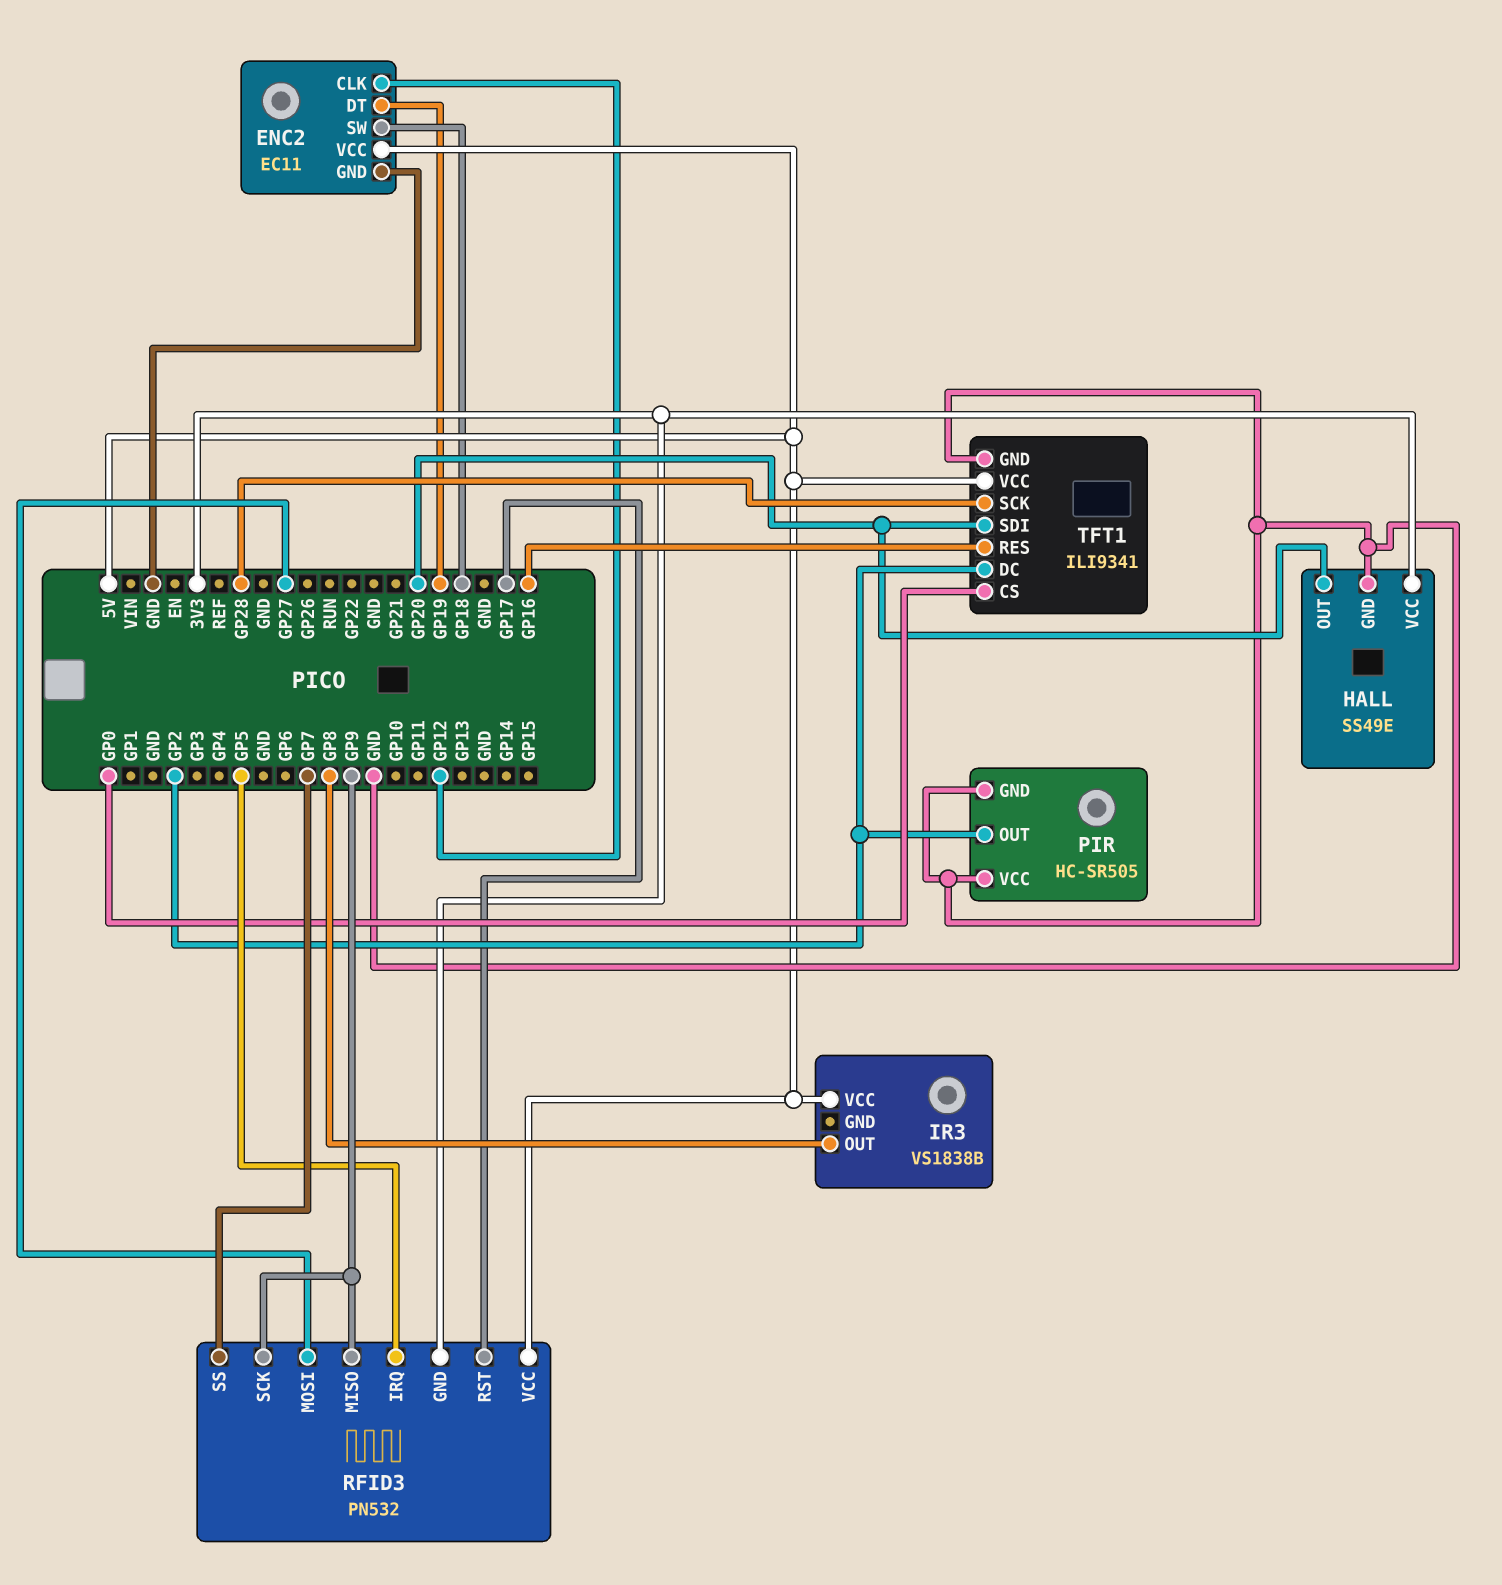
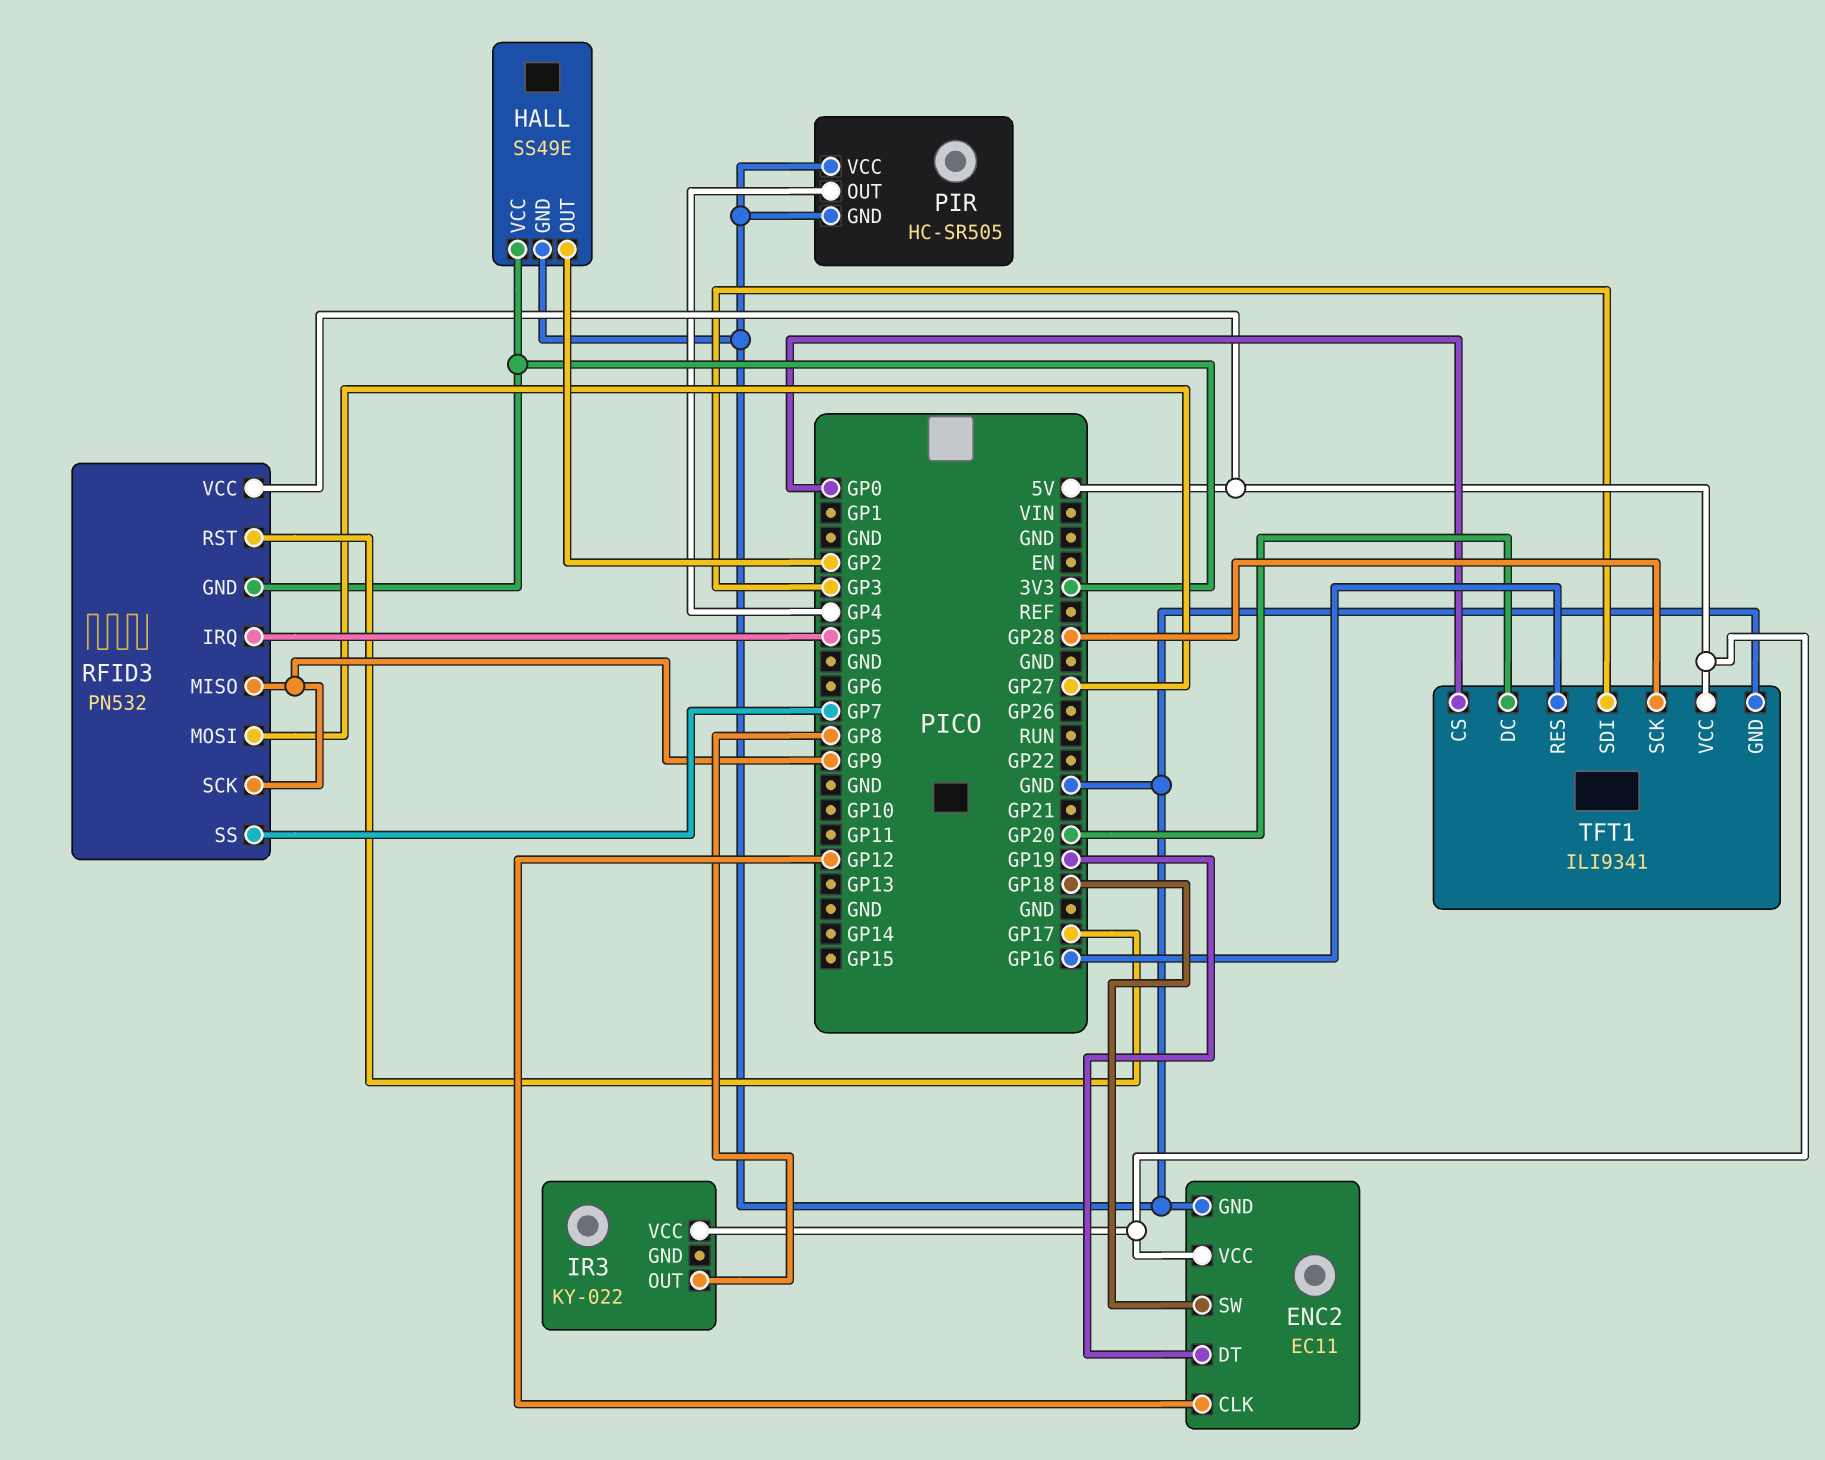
HALL pin OUT: GP20 -> GP2
IR3: VS1838B -> KY-022
PIR pin OUT: GP2 -> GP4
TFT1 pin DC: GP2 -> GP20
TFT1 pin SDI: GP20 -> GP3

